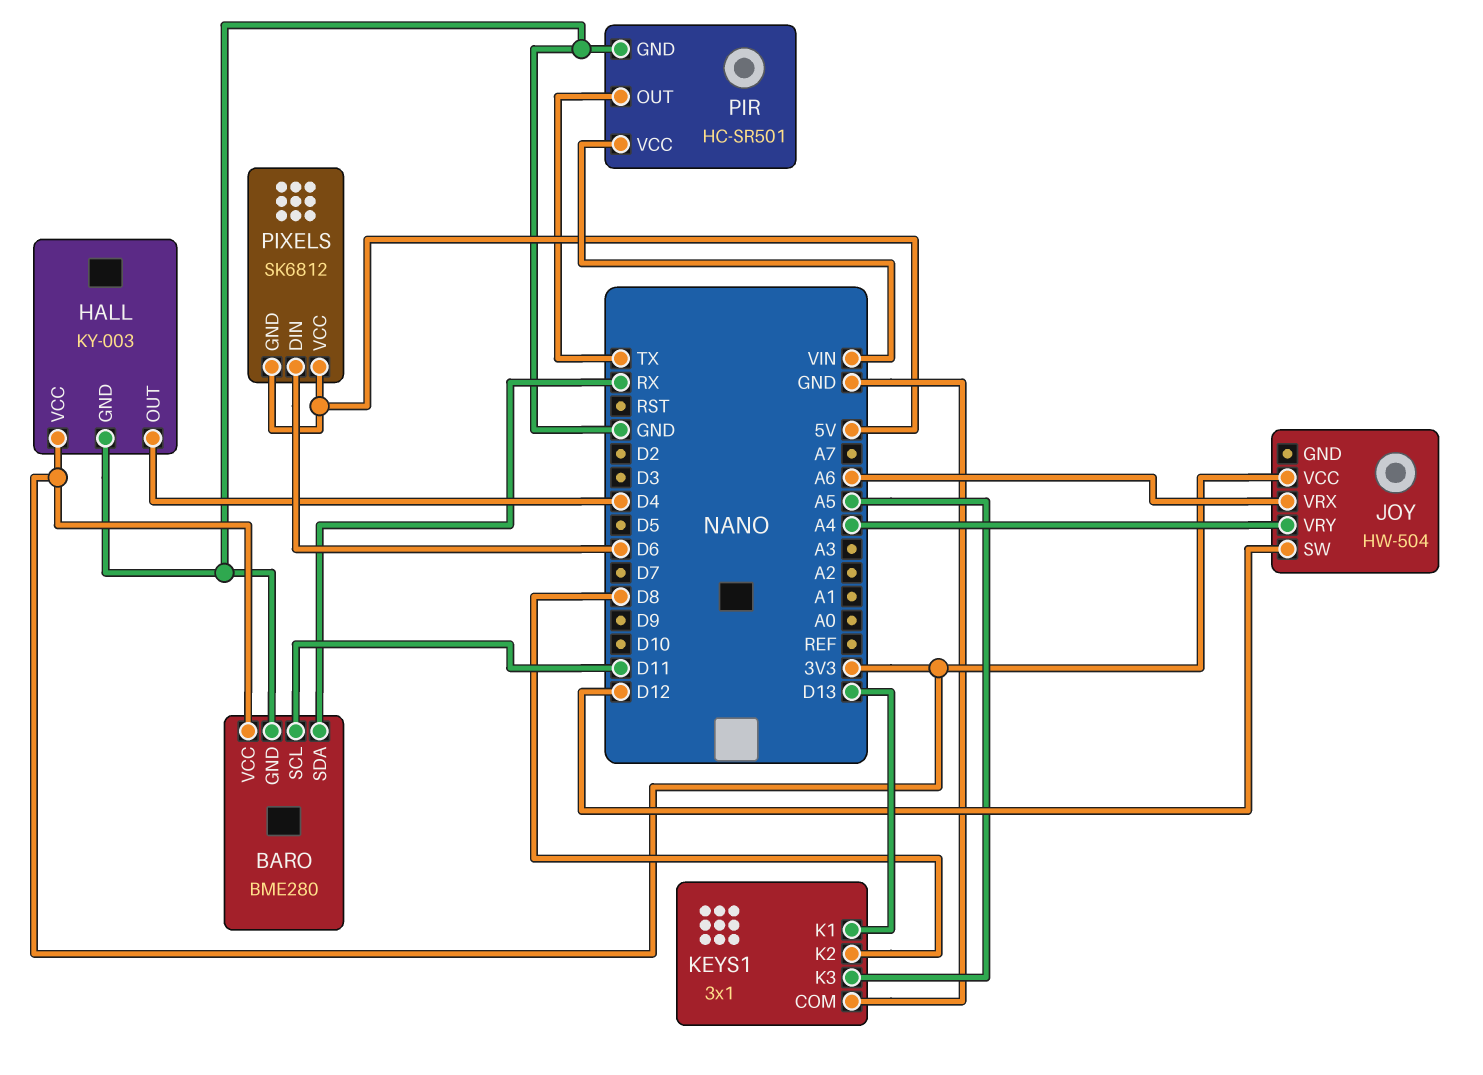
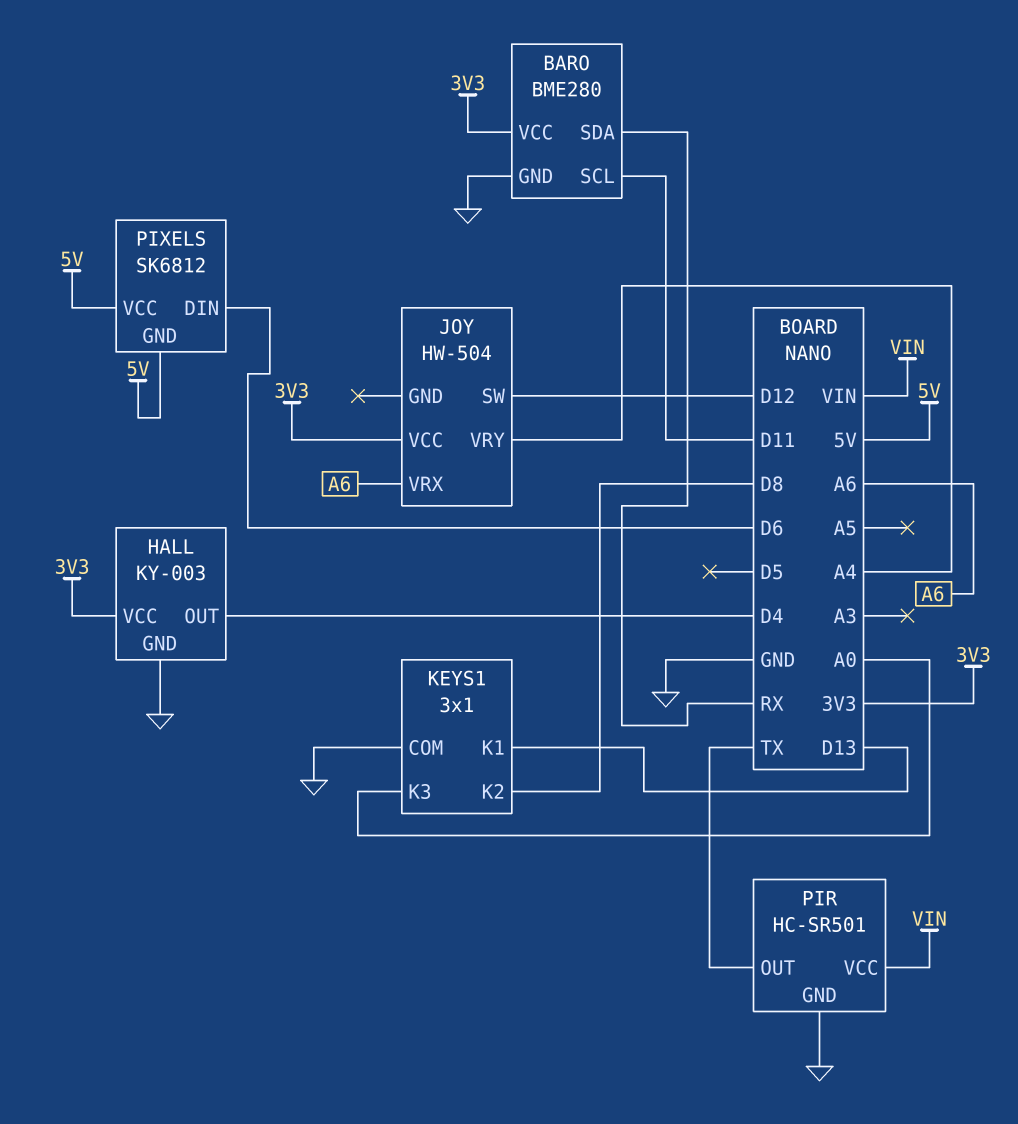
KEYS1 pin K3: A5 -> A0

